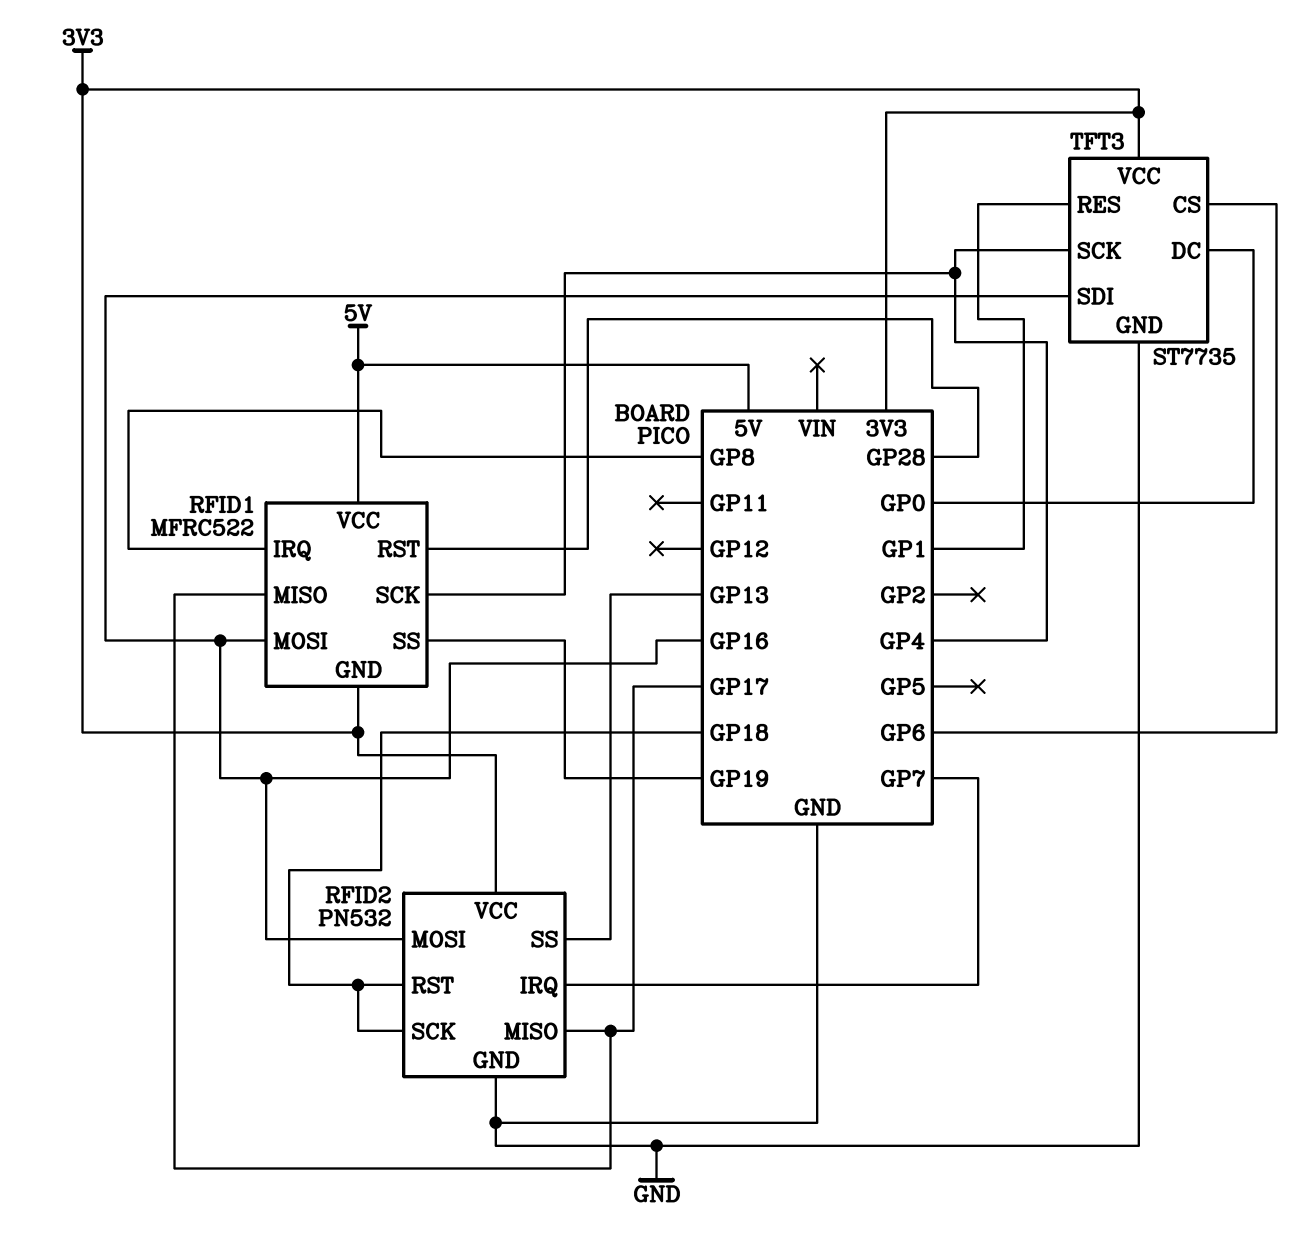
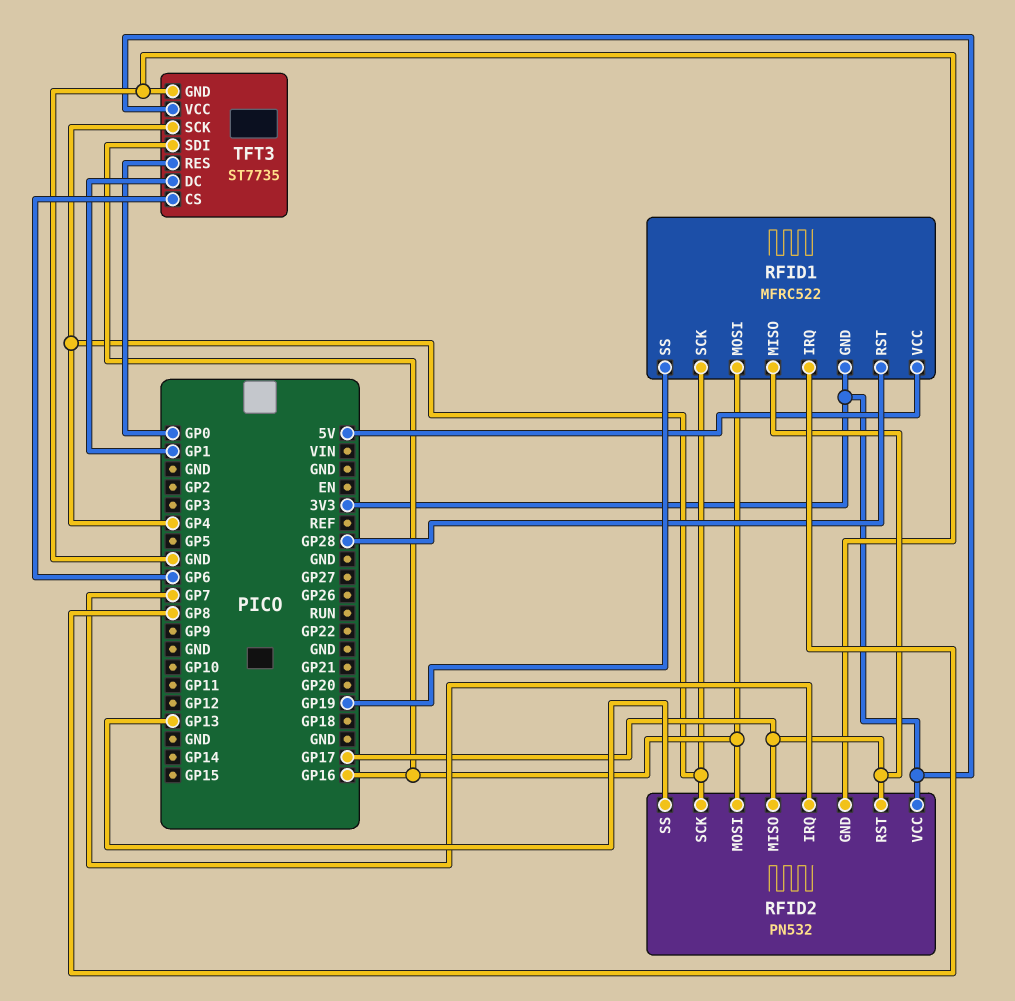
RFID2 pin RST: GP18 -> GP17
RFID2 pin SCK: GP18 -> GP4
TFT3 pin DC: GP0 -> GP1
TFT3 pin RES: GP1 -> GP0

